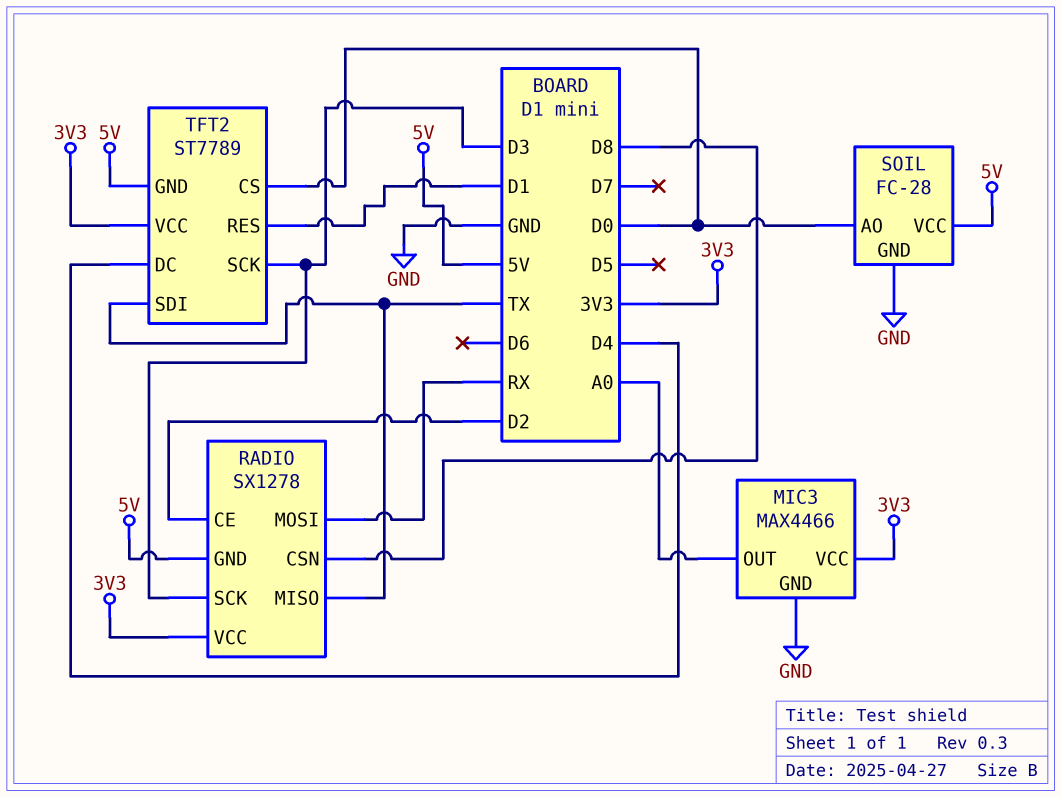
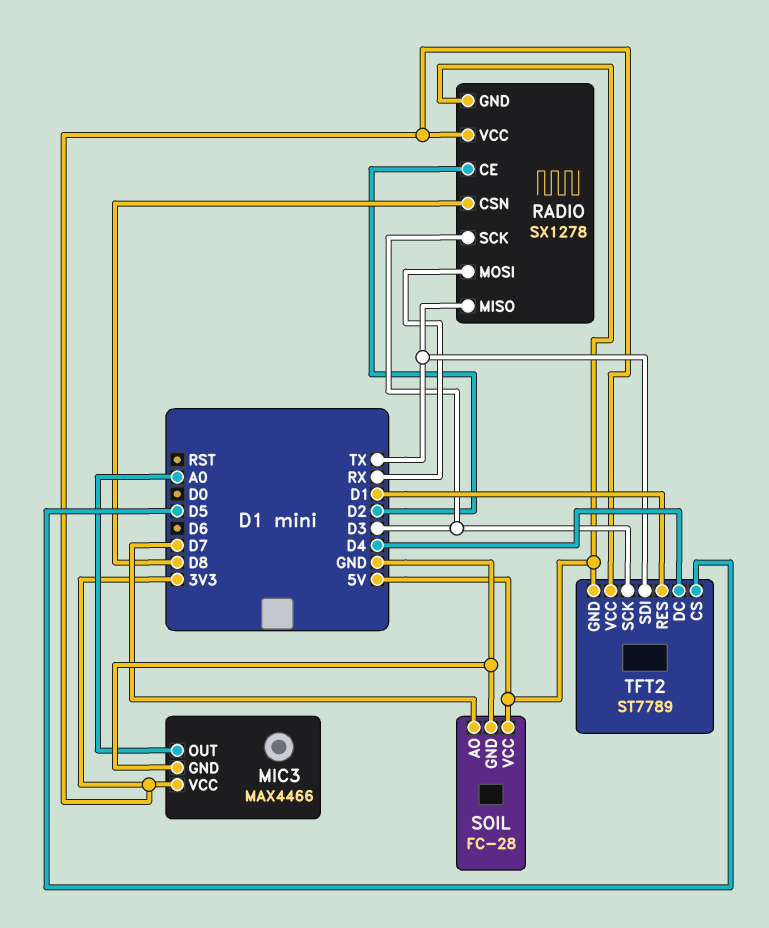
SOIL pin AO: D0 -> D7
TFT2 pin CS: D0 -> D5

